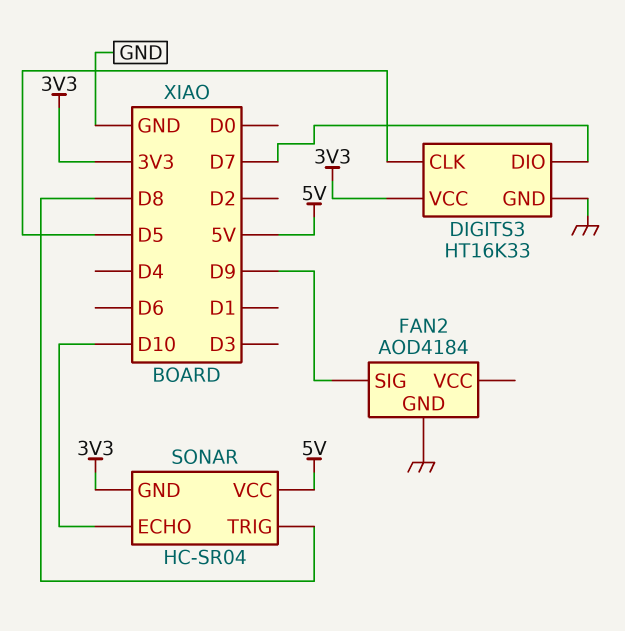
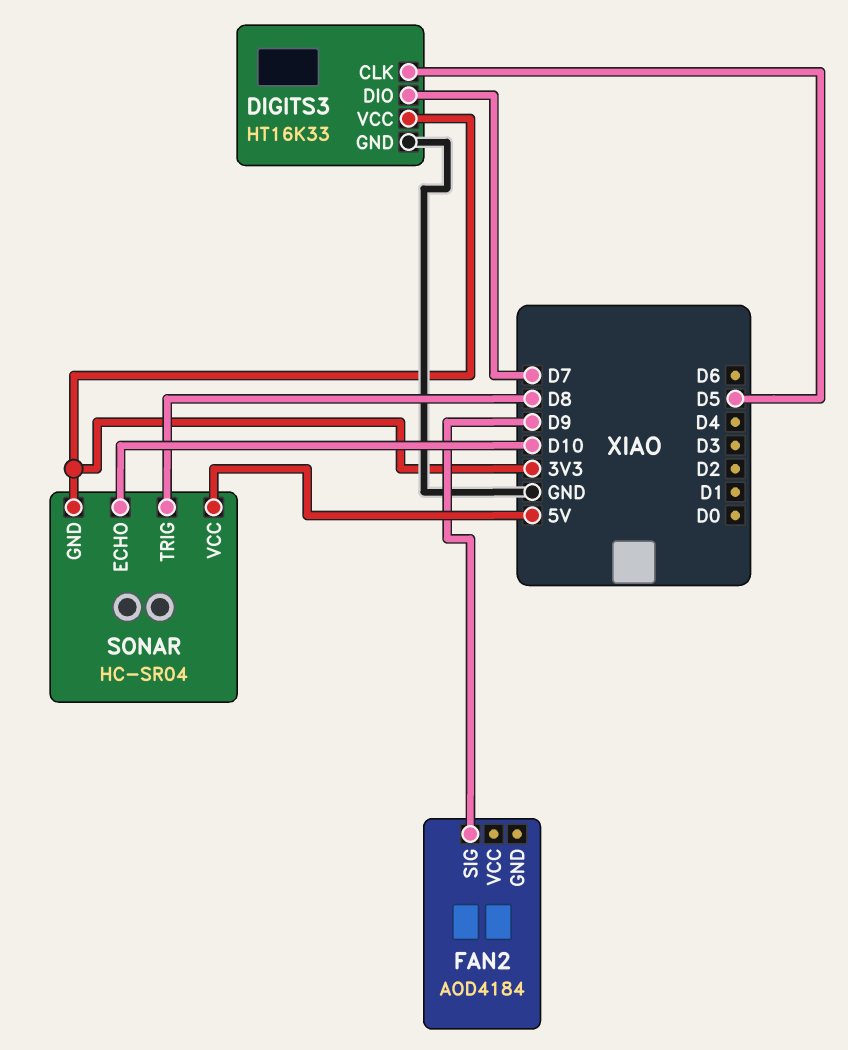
FAN2 pin GND: GND -> none

